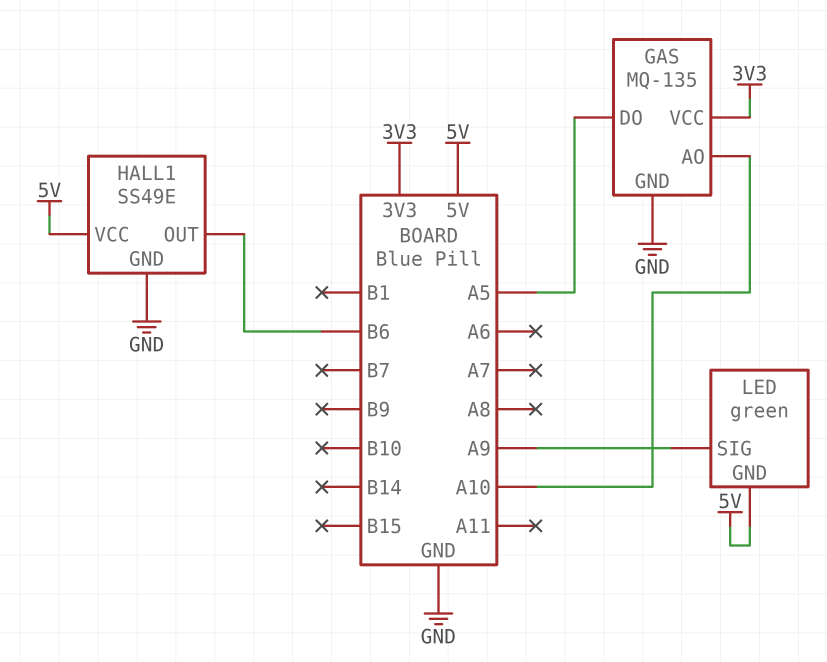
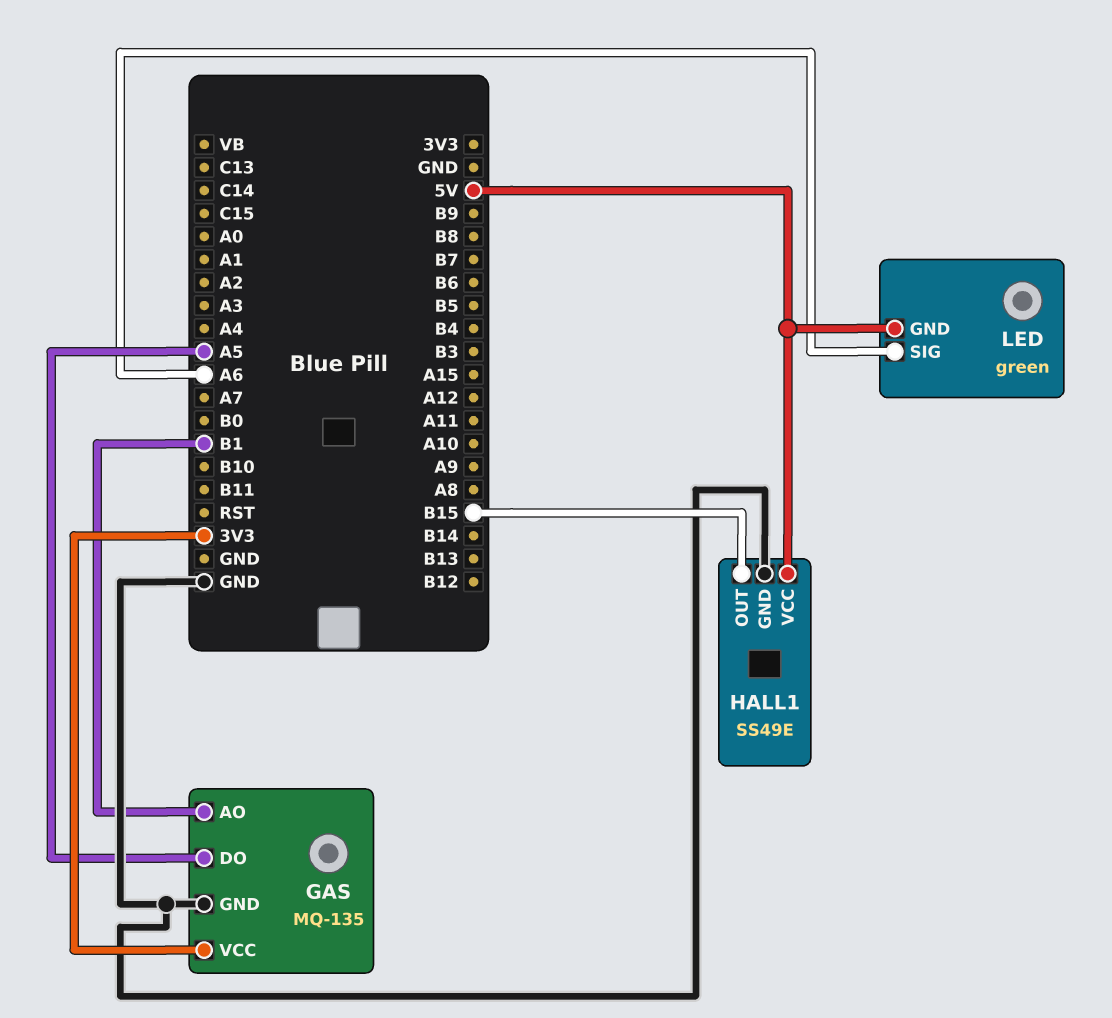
GAS pin AO: A10 -> B1
HALL1 pin OUT: B6 -> B15
LED pin SIG: A9 -> A6

